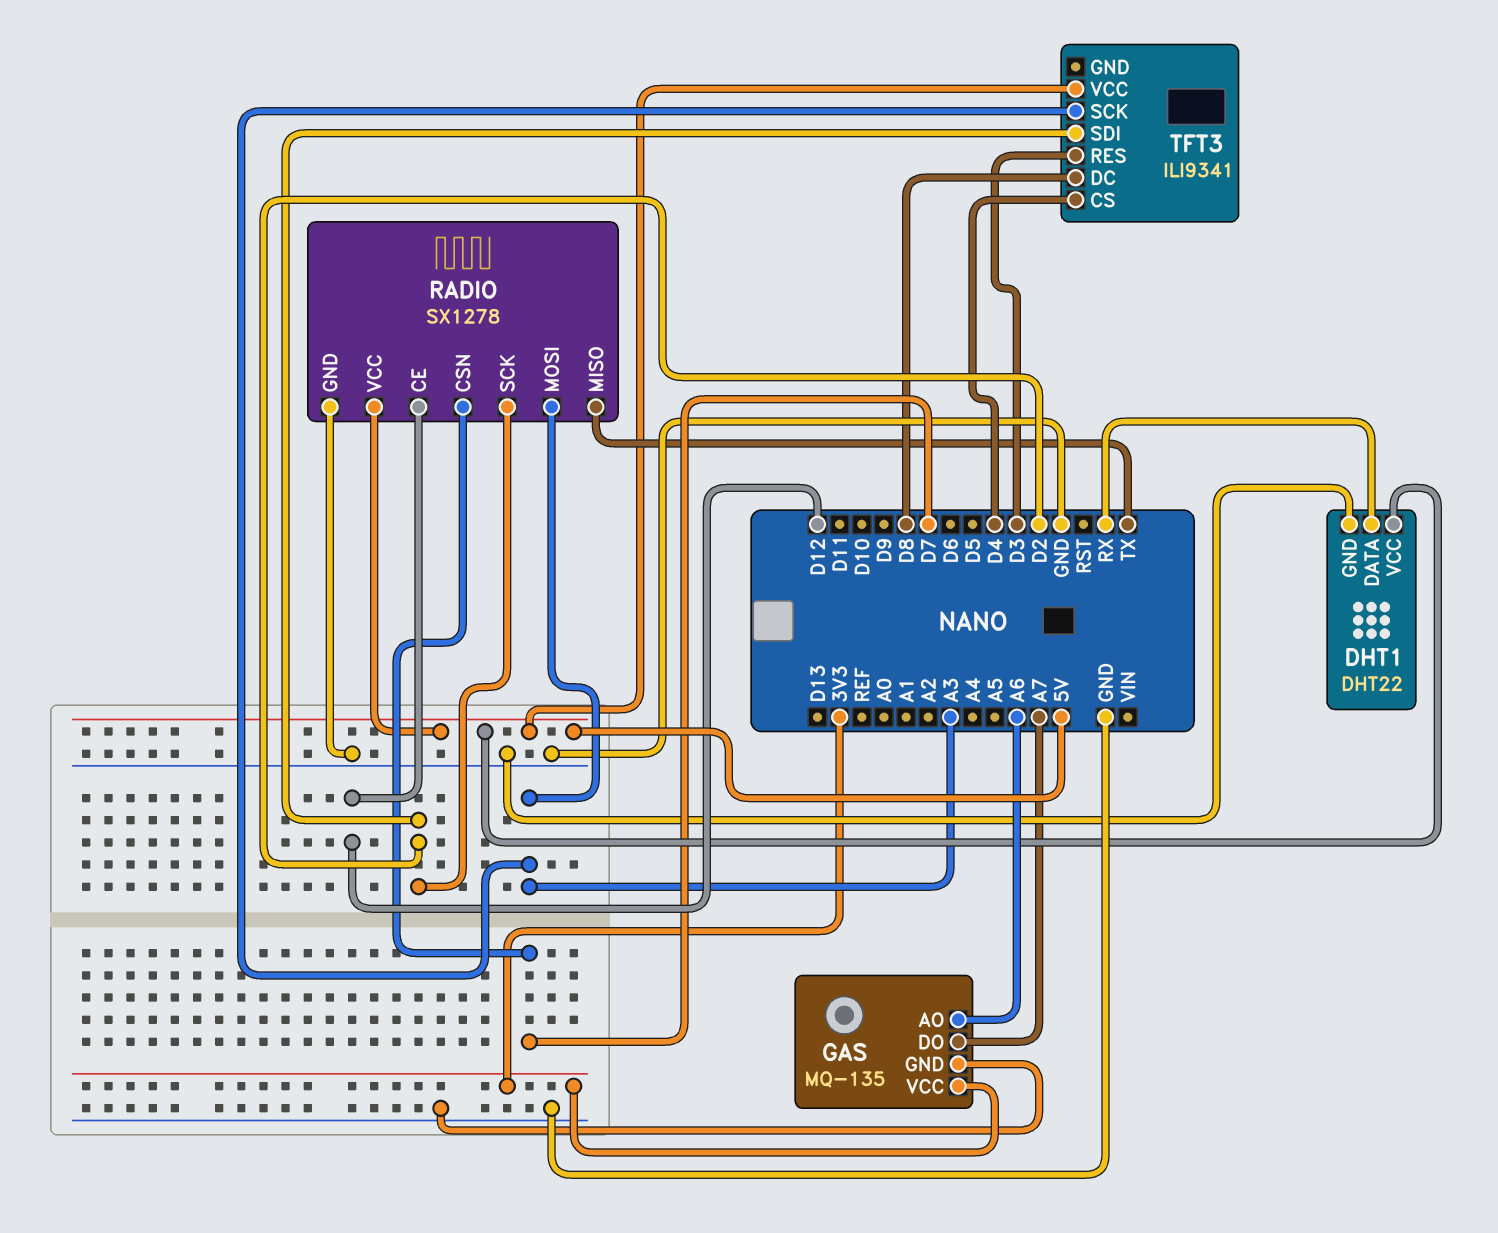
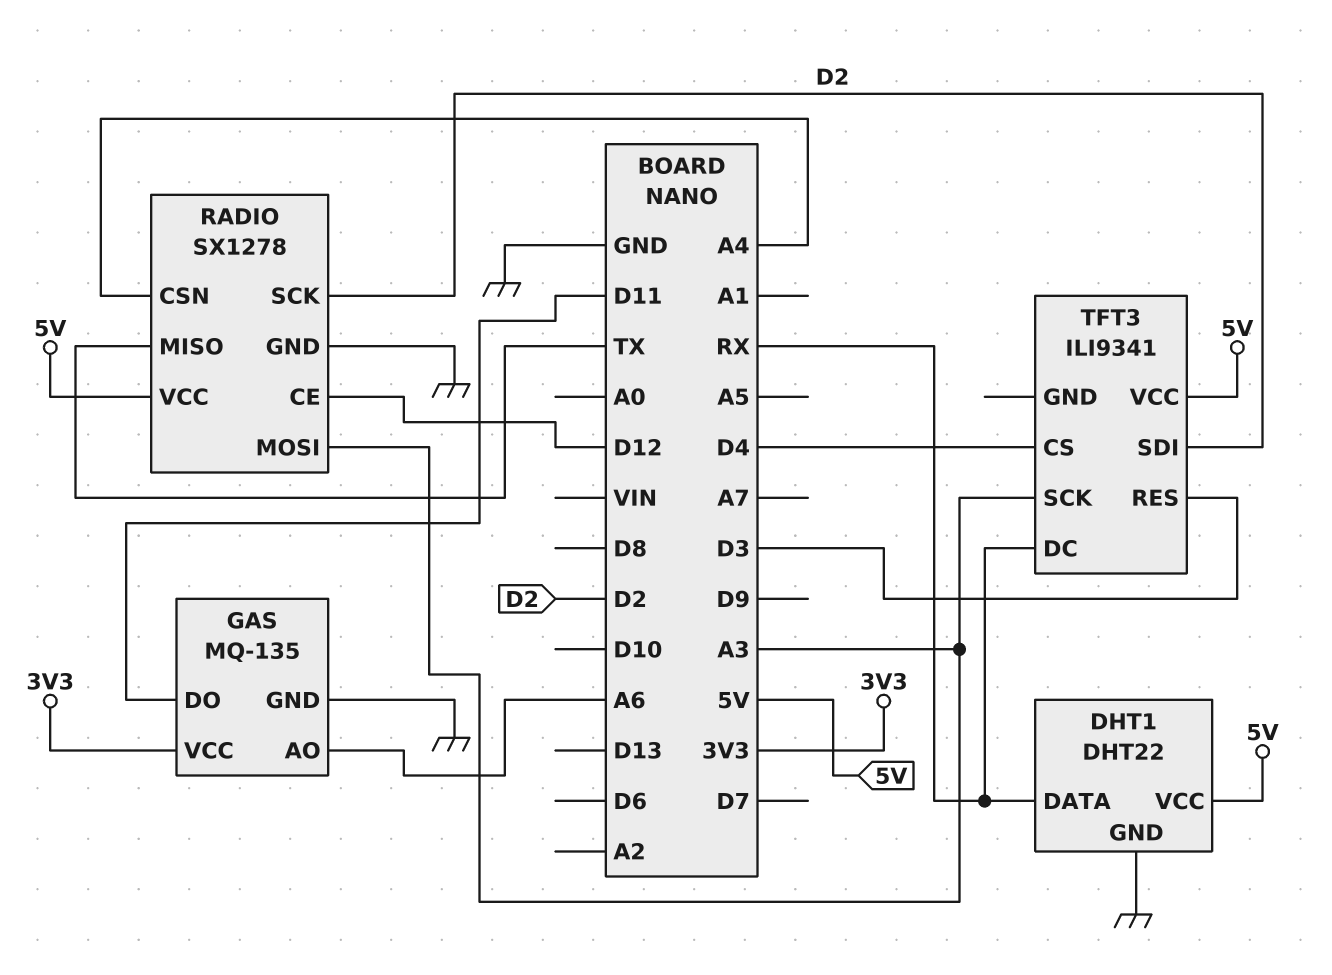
GAS pin DO: A7 -> D11
RADIO pin CSN: D7 -> A4
TFT3 pin DC: D8 -> RX

